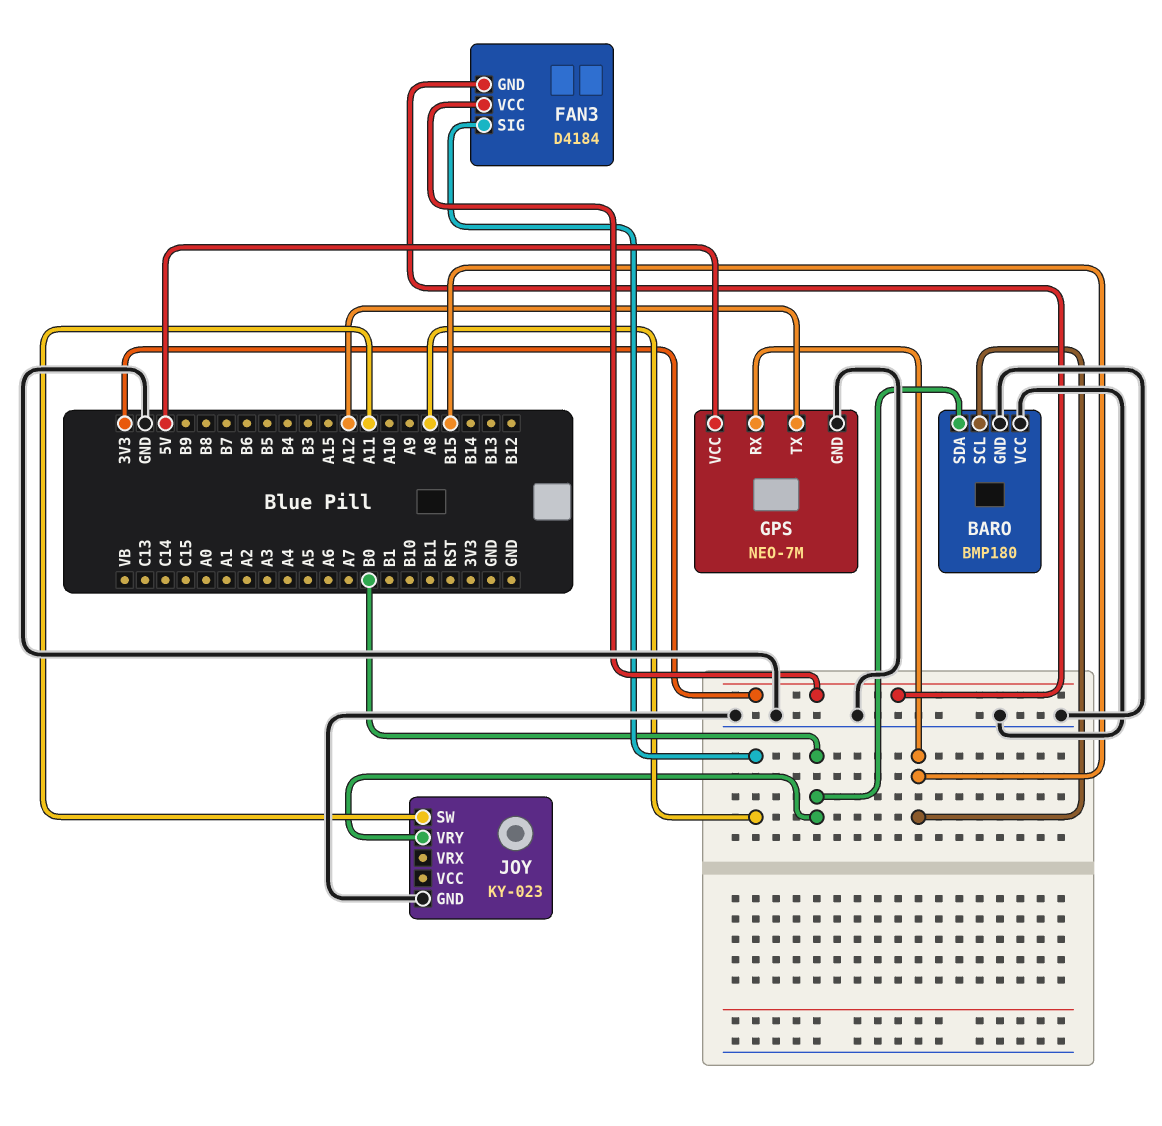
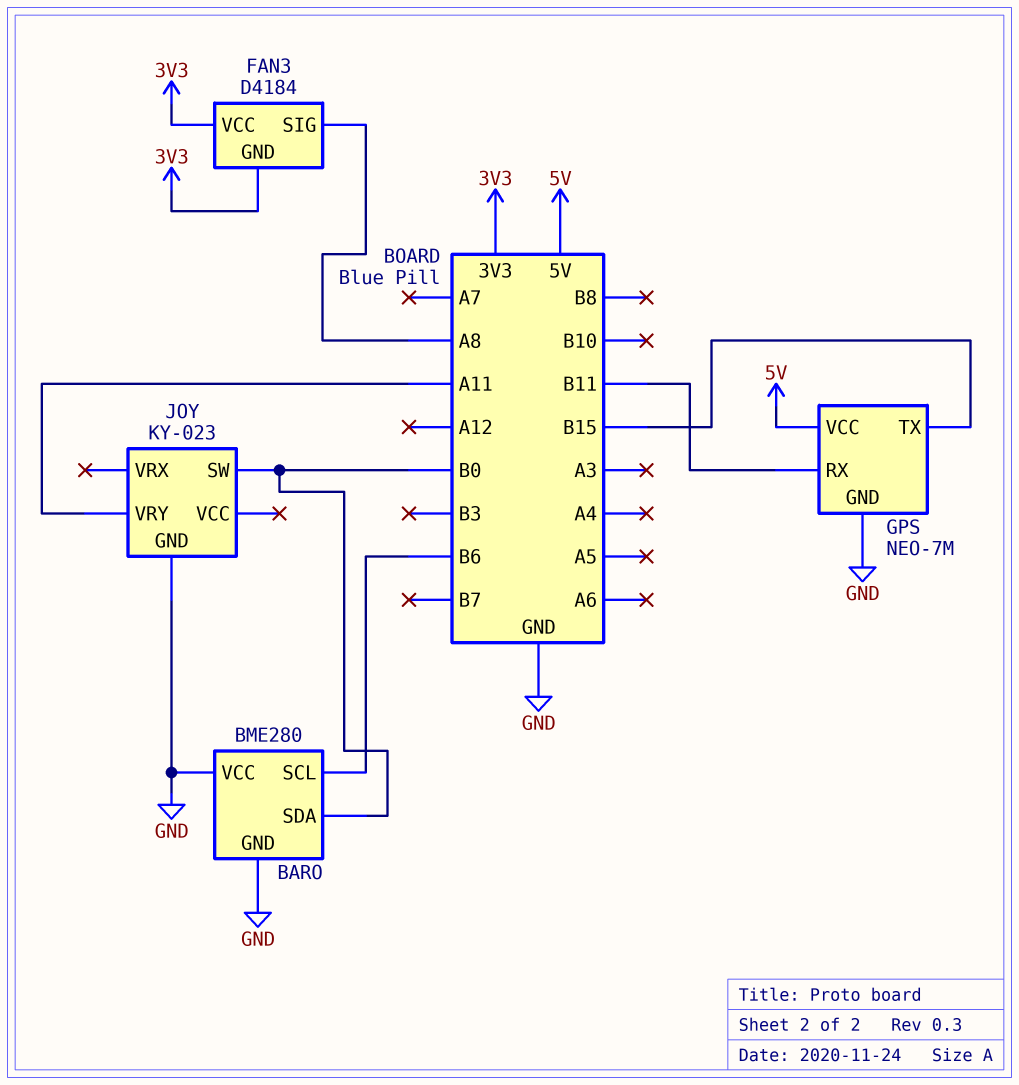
BARO: BMP180 -> BME280
BARO pin SCL: B15 -> B6
GPS pin RX: B15 -> B11
GPS pin TX: A12 -> B15
JOY pin SW: A11 -> B0
JOY pin VRY: B0 -> A11

